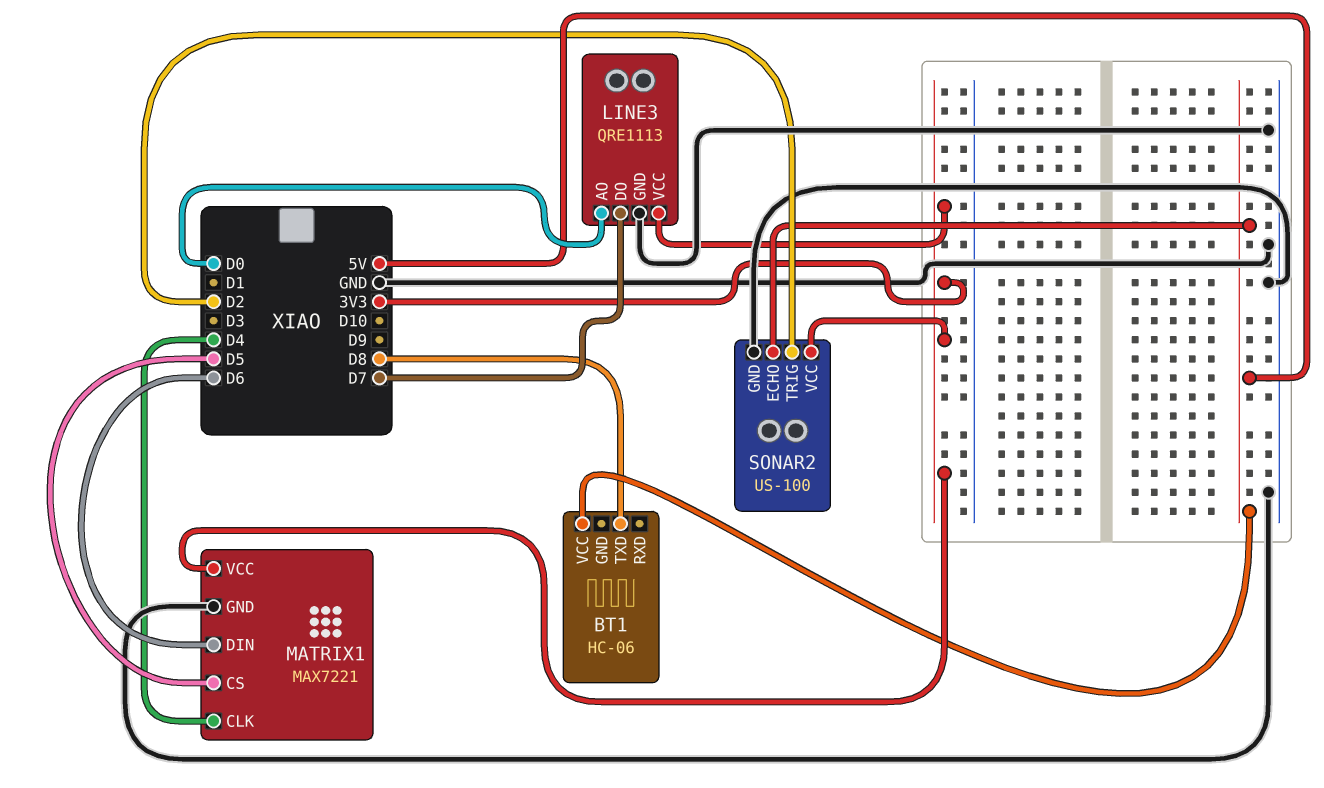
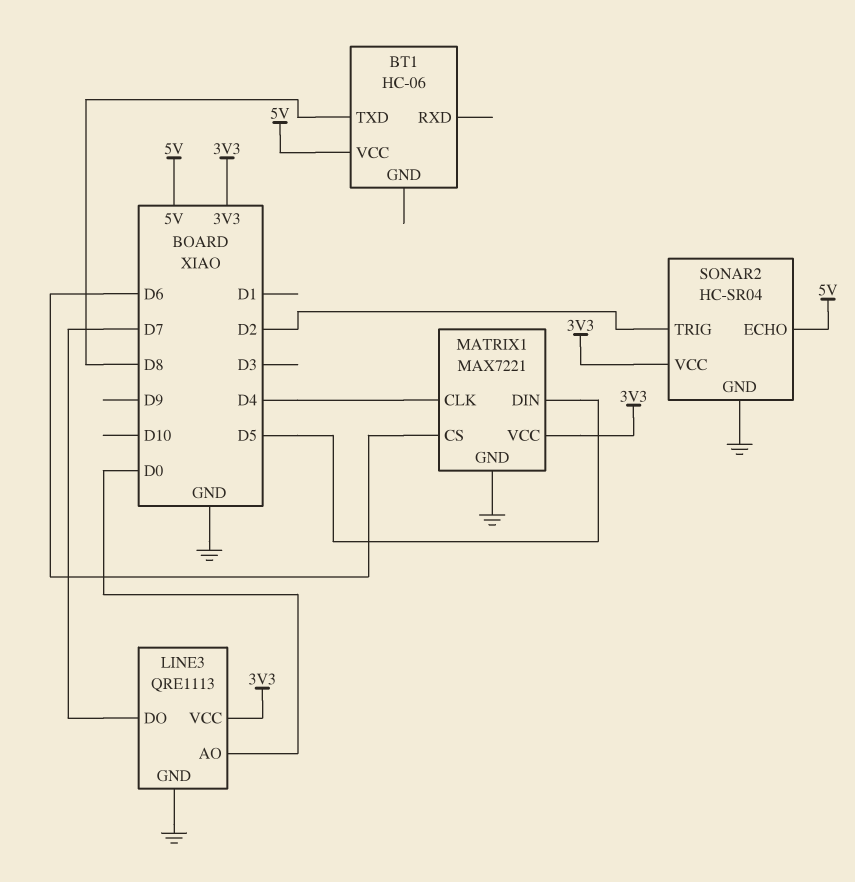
MATRIX1 pin CS: D5 -> D6
MATRIX1 pin DIN: D6 -> D5
SONAR2: US-100 -> HC-SR04

